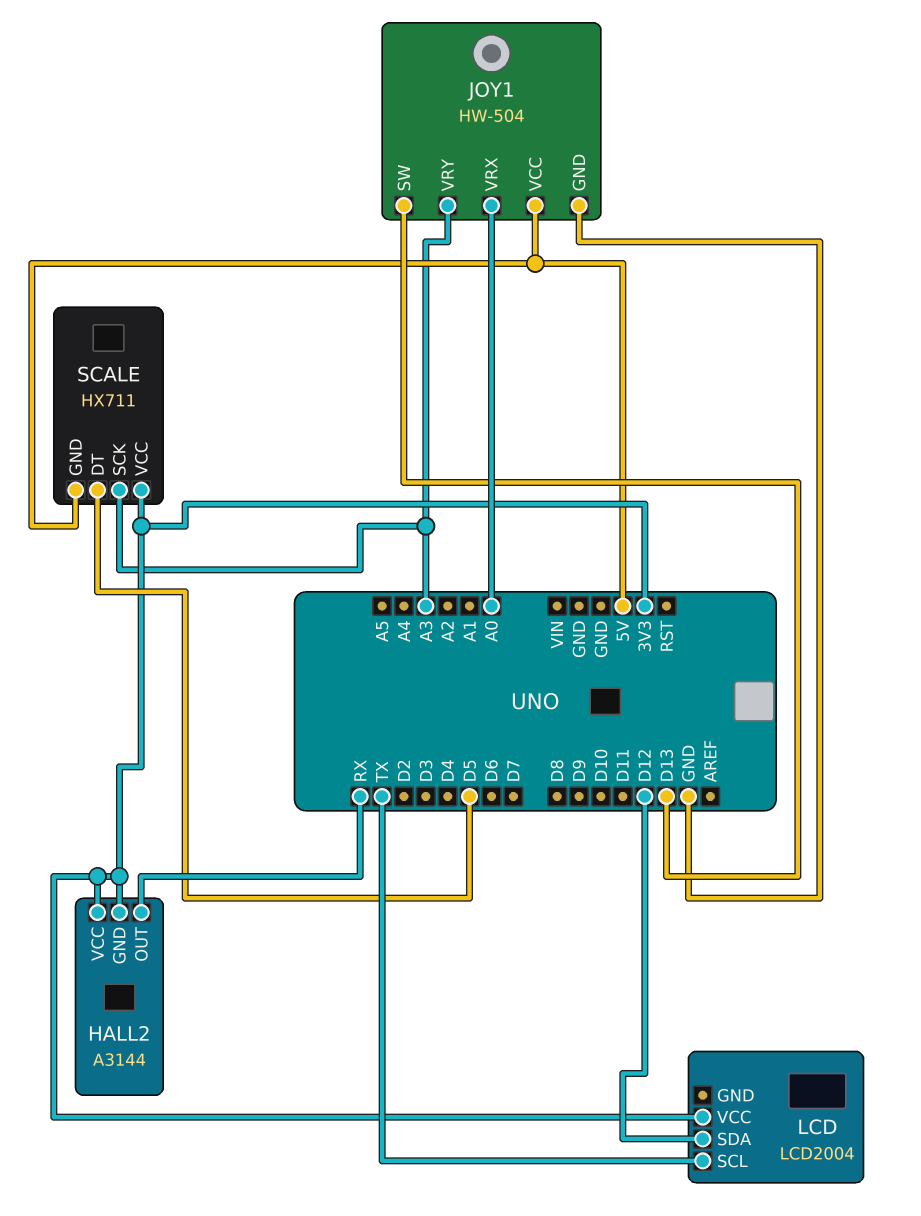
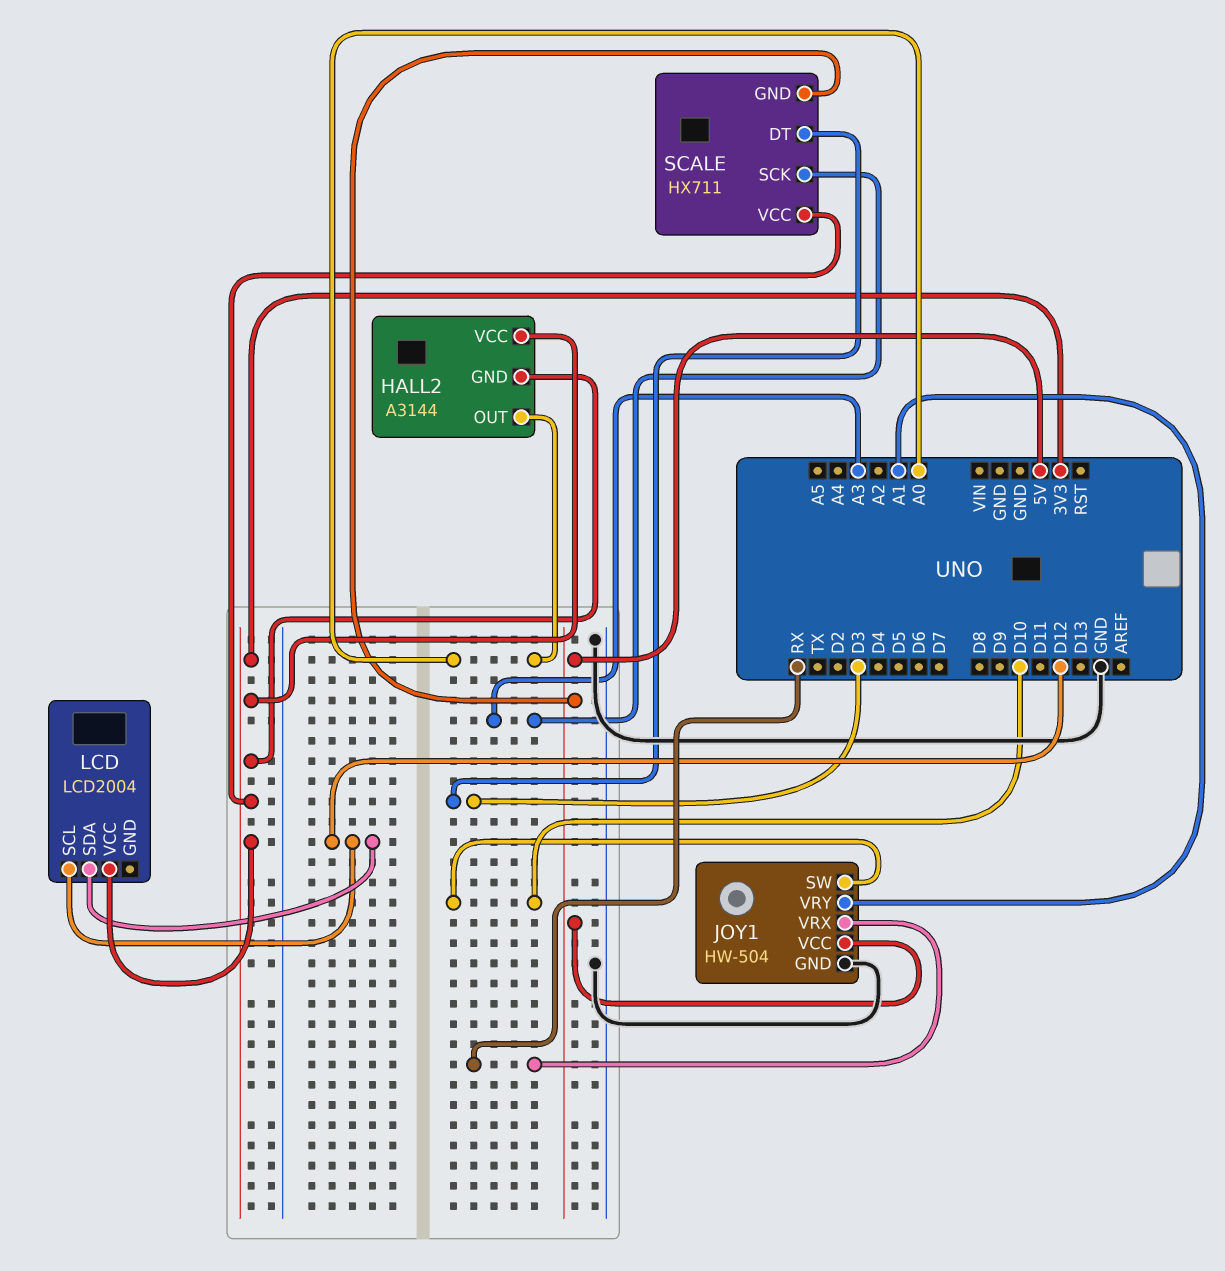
HALL2 pin OUT: RX -> A0
JOY1 pin SW: D13 -> D10
JOY1 pin VRX: A0 -> RX
JOY1 pin VRY: A3 -> A1
LCD pin SCL: TX -> D12
SCALE pin DT: D5 -> D3

